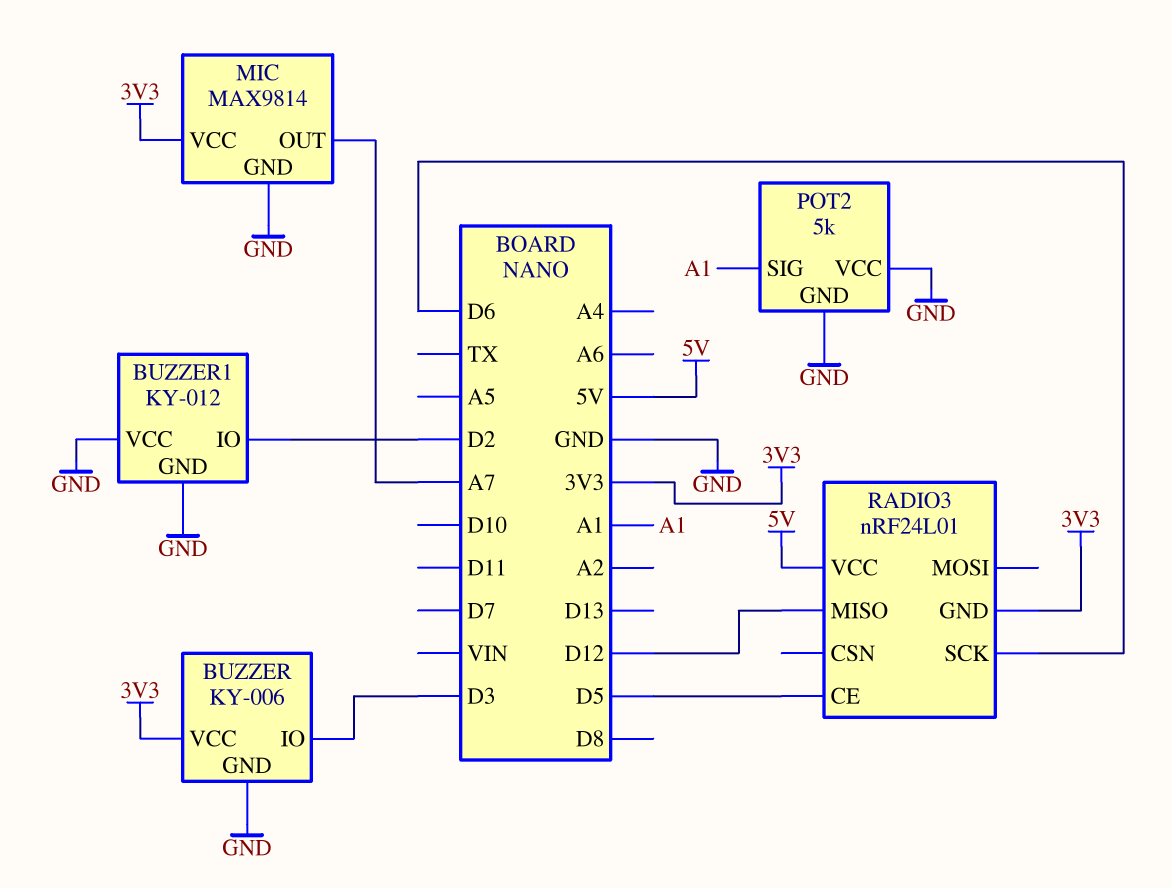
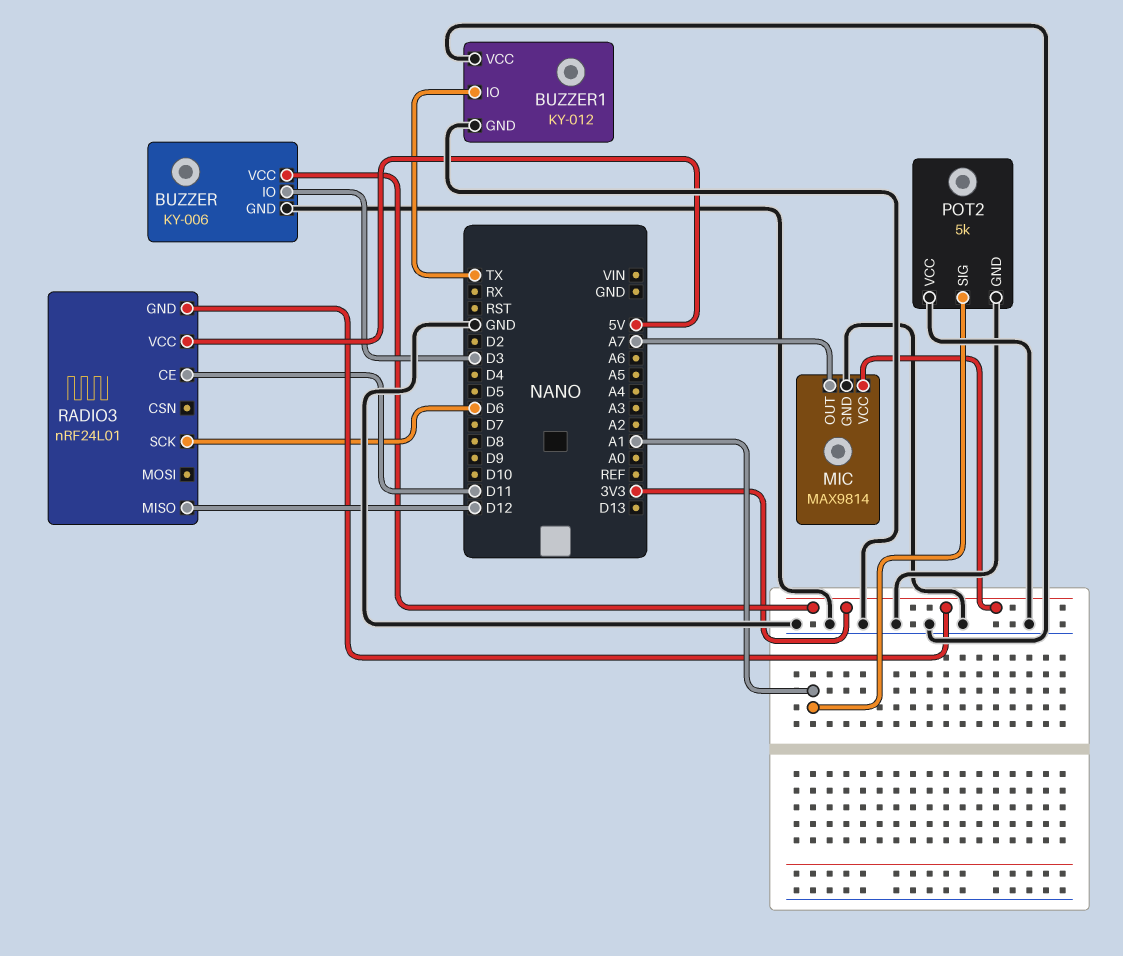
BUZZER1 pin IO: D2 -> TX
RADIO3 pin CE: D5 -> D11

